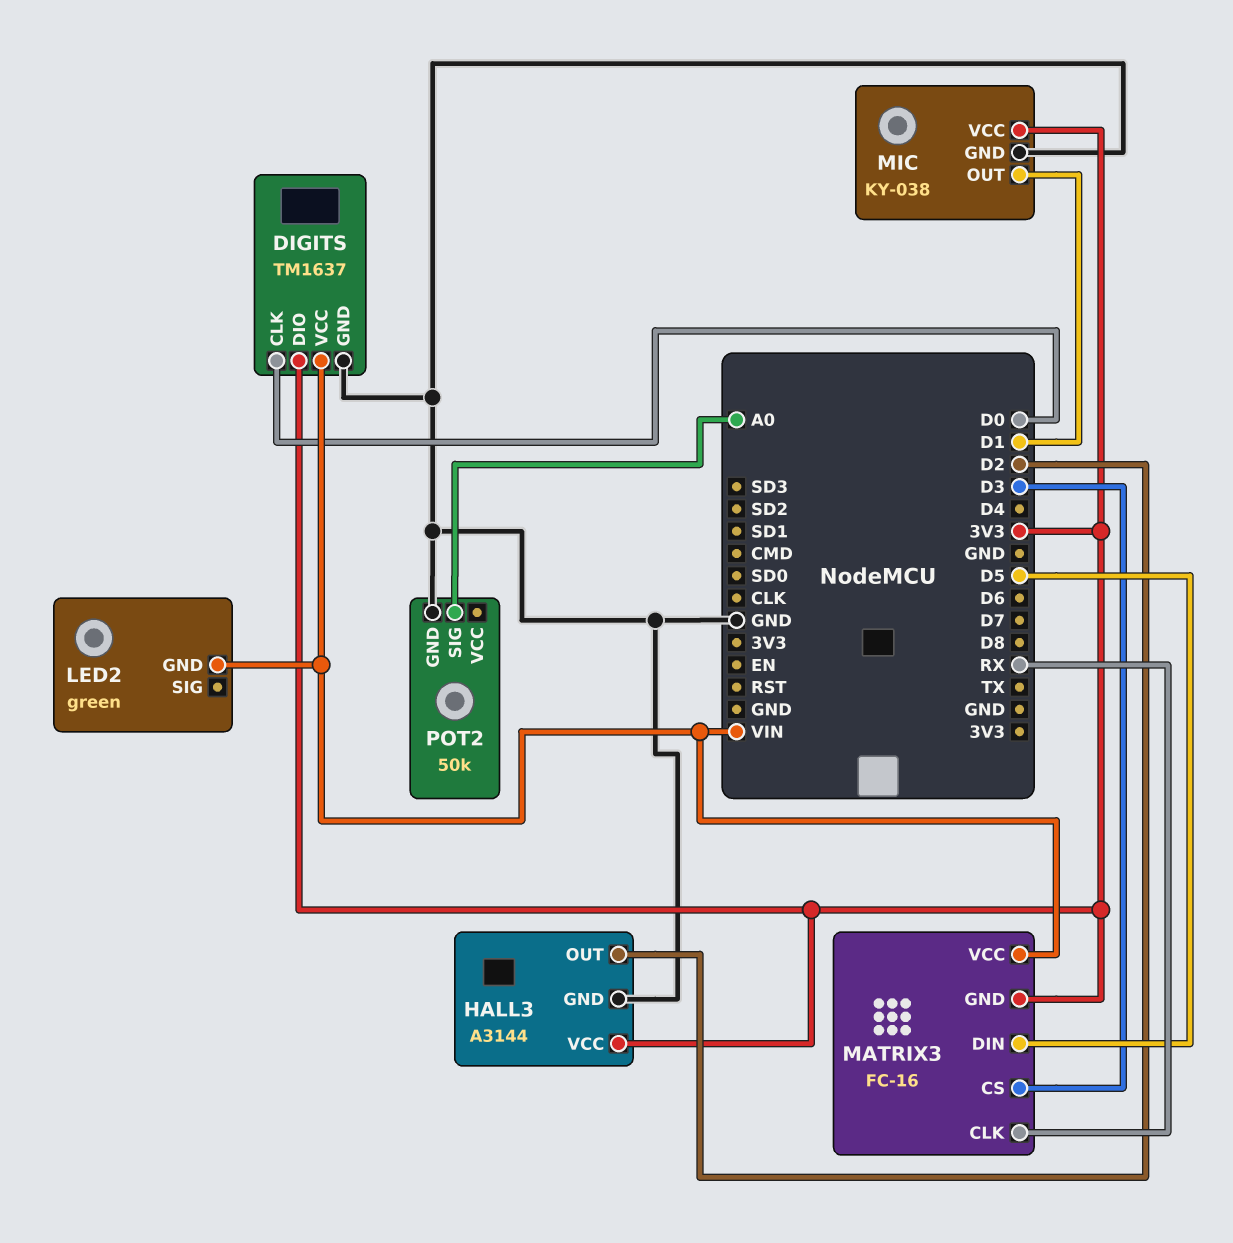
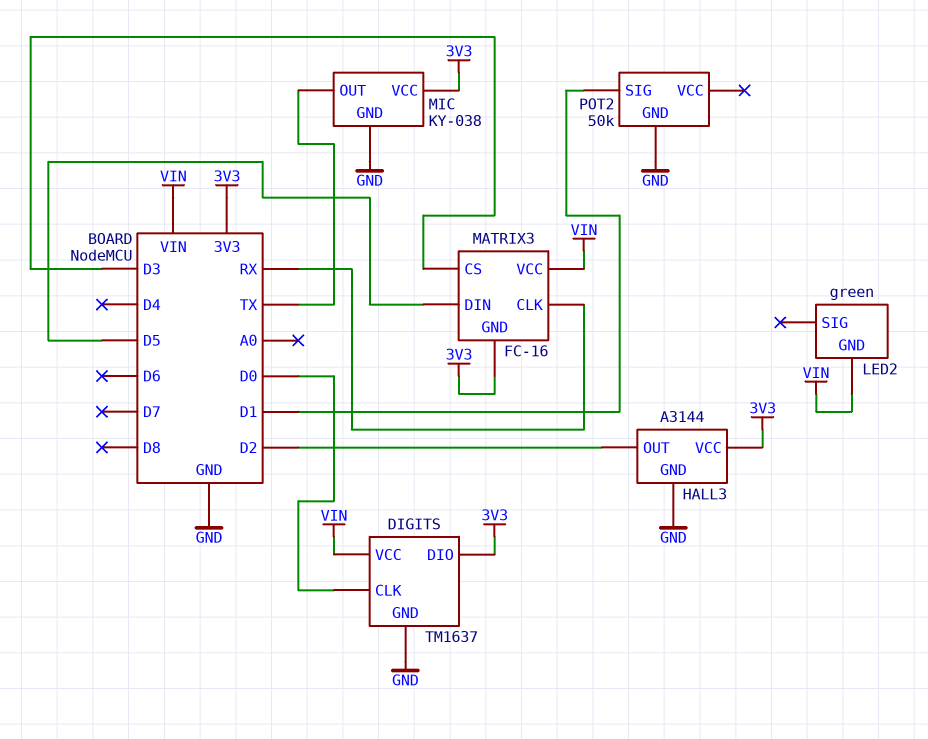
MIC pin OUT: D1 -> TX
POT2 pin SIG: A0 -> D1

